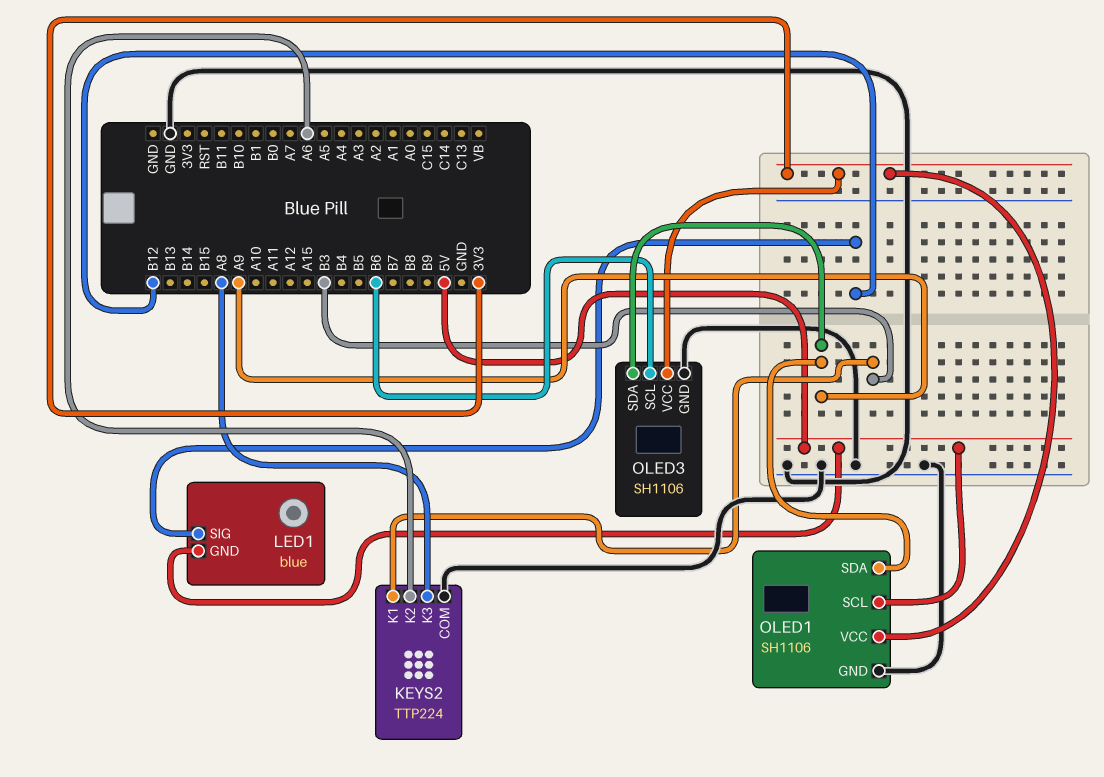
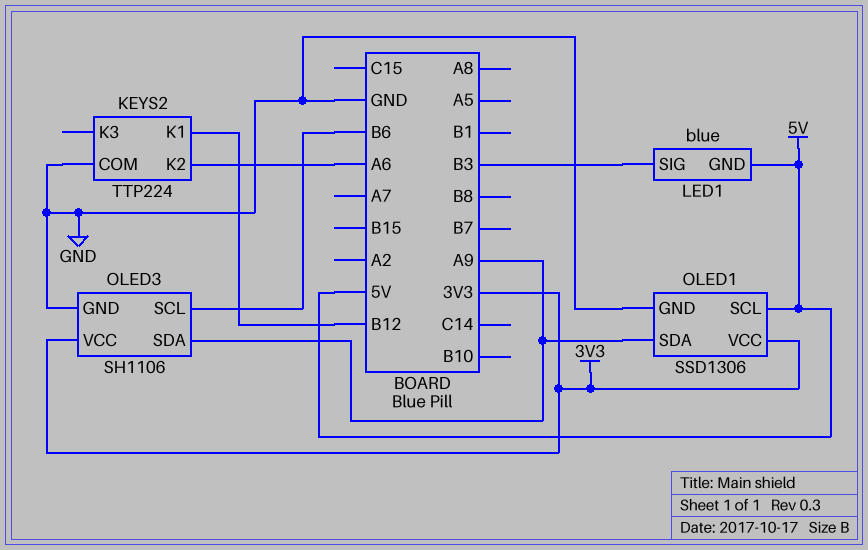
KEYS2 pin K1: B3 -> B12
KEYS2 pin K3: A8 -> none
LED1 pin SIG: B12 -> B3
OLED1: SH1106 -> SSD1306

